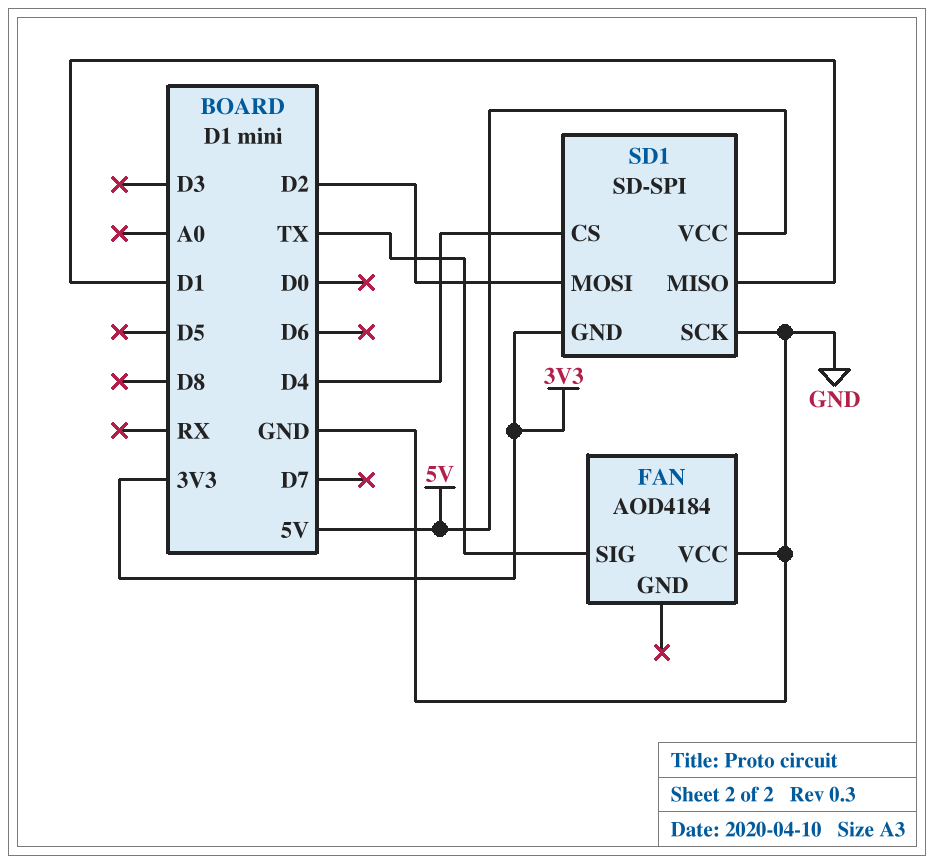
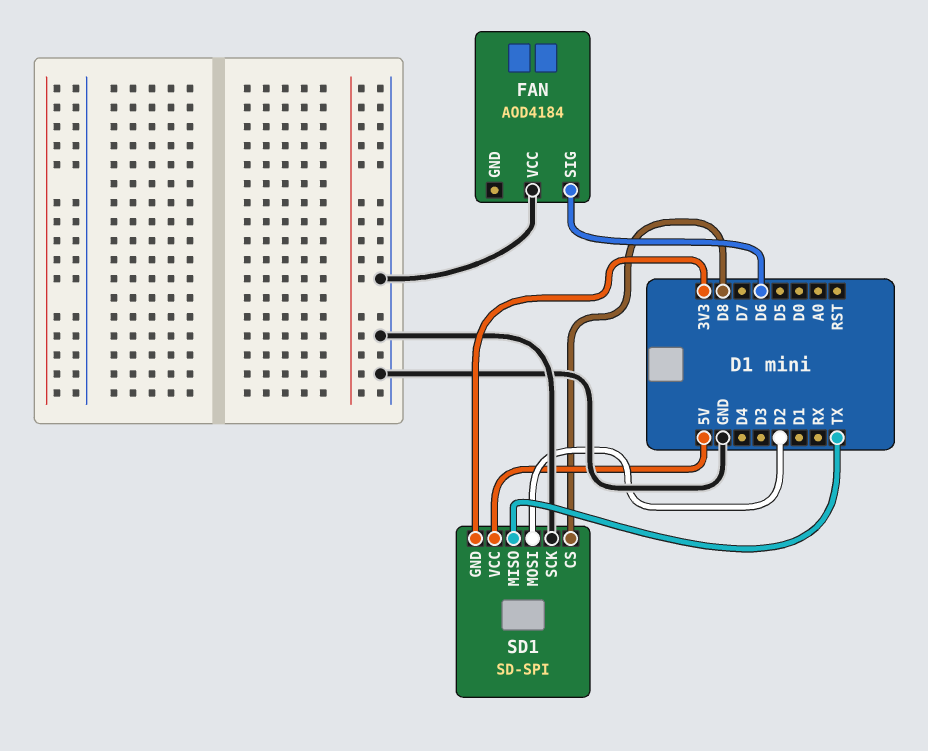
FAN pin SIG: TX -> D6
SD1 pin CS: D4 -> D8
SD1 pin MISO: D1 -> TX

